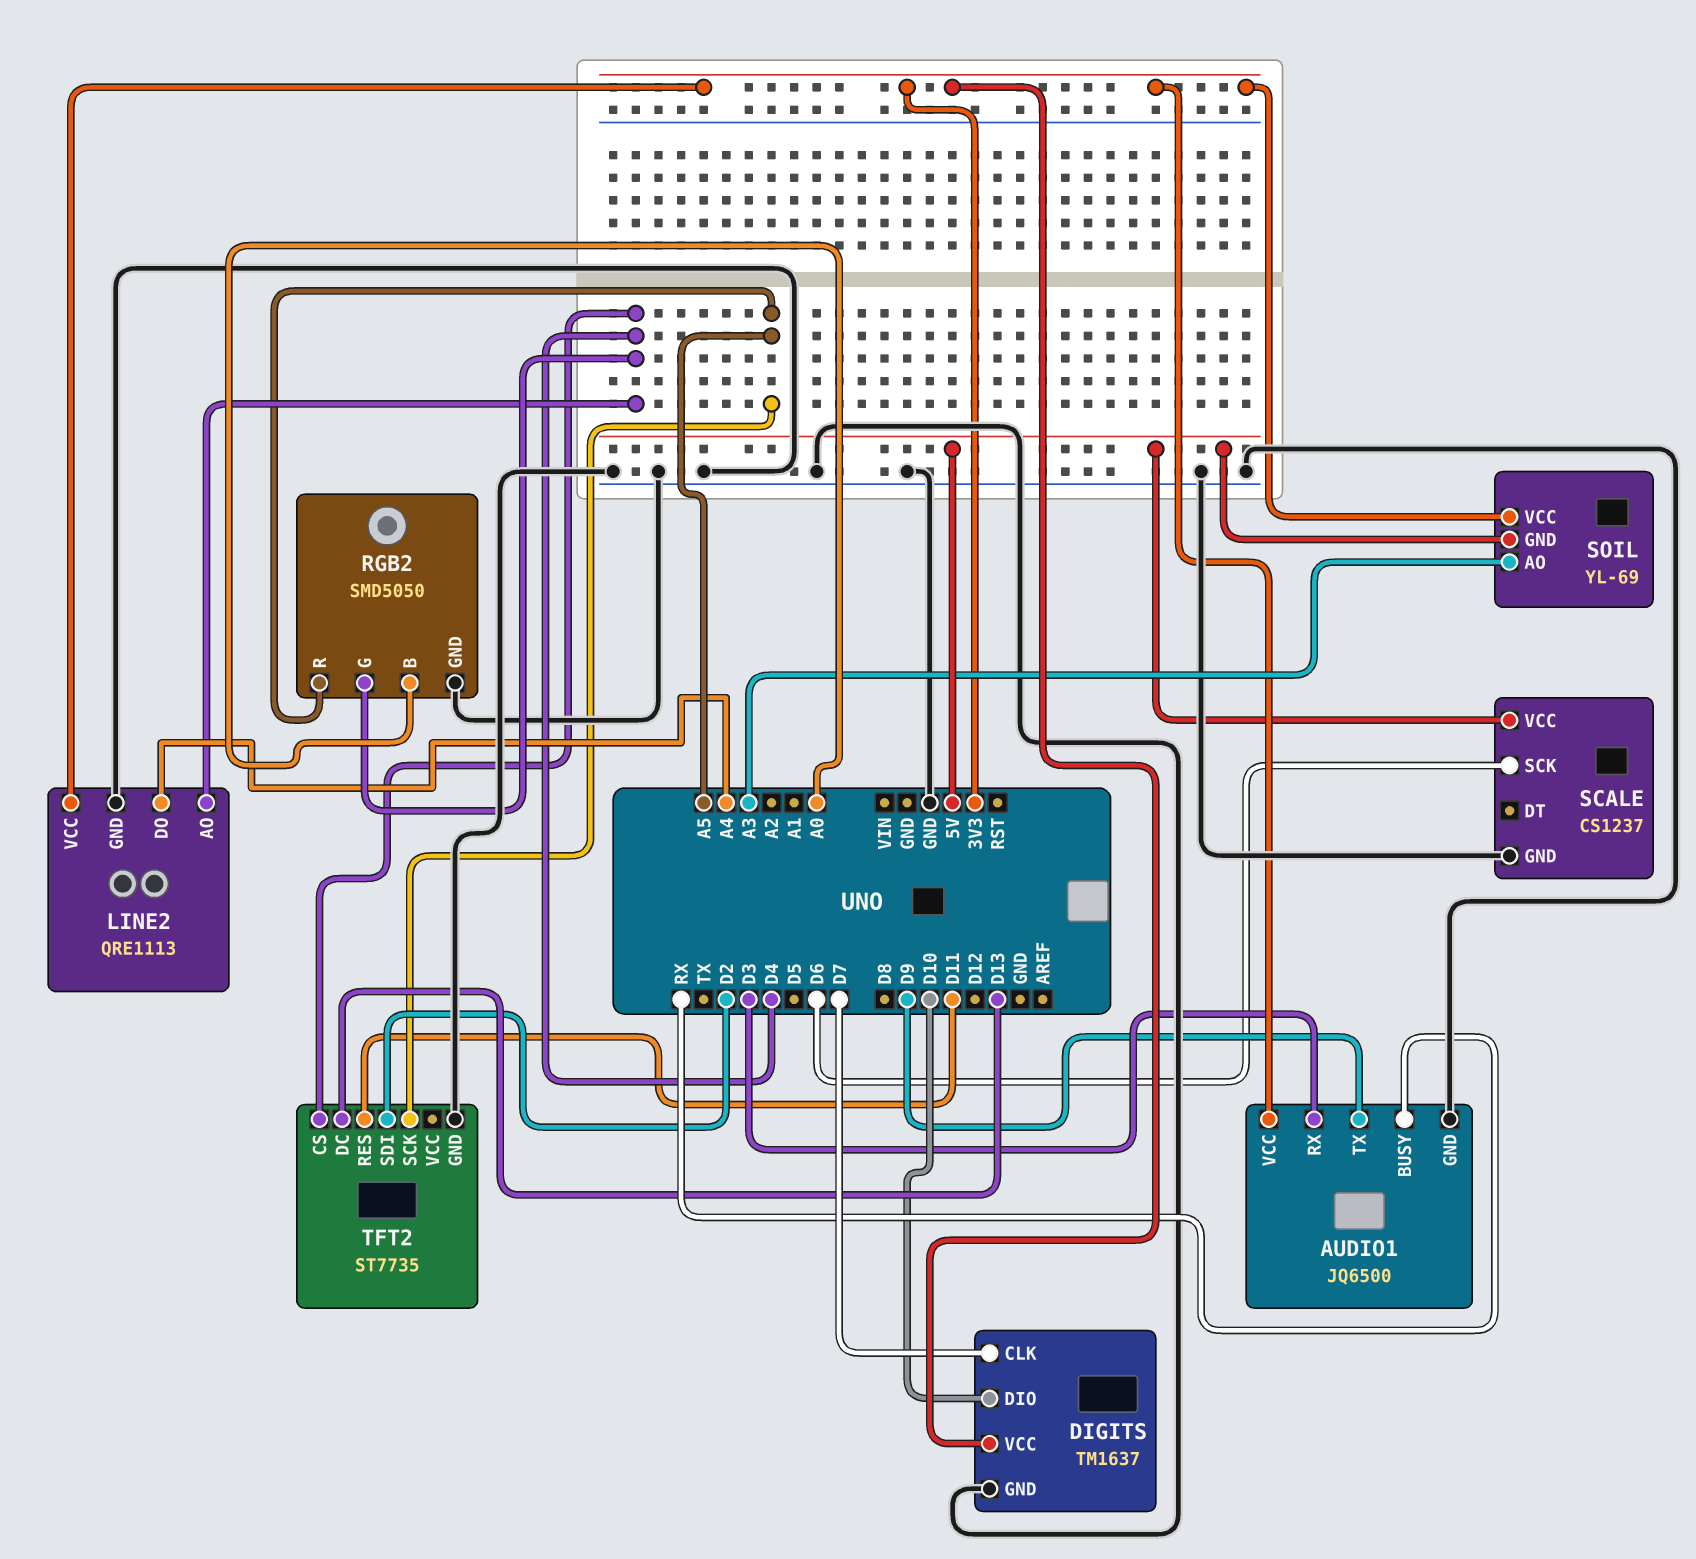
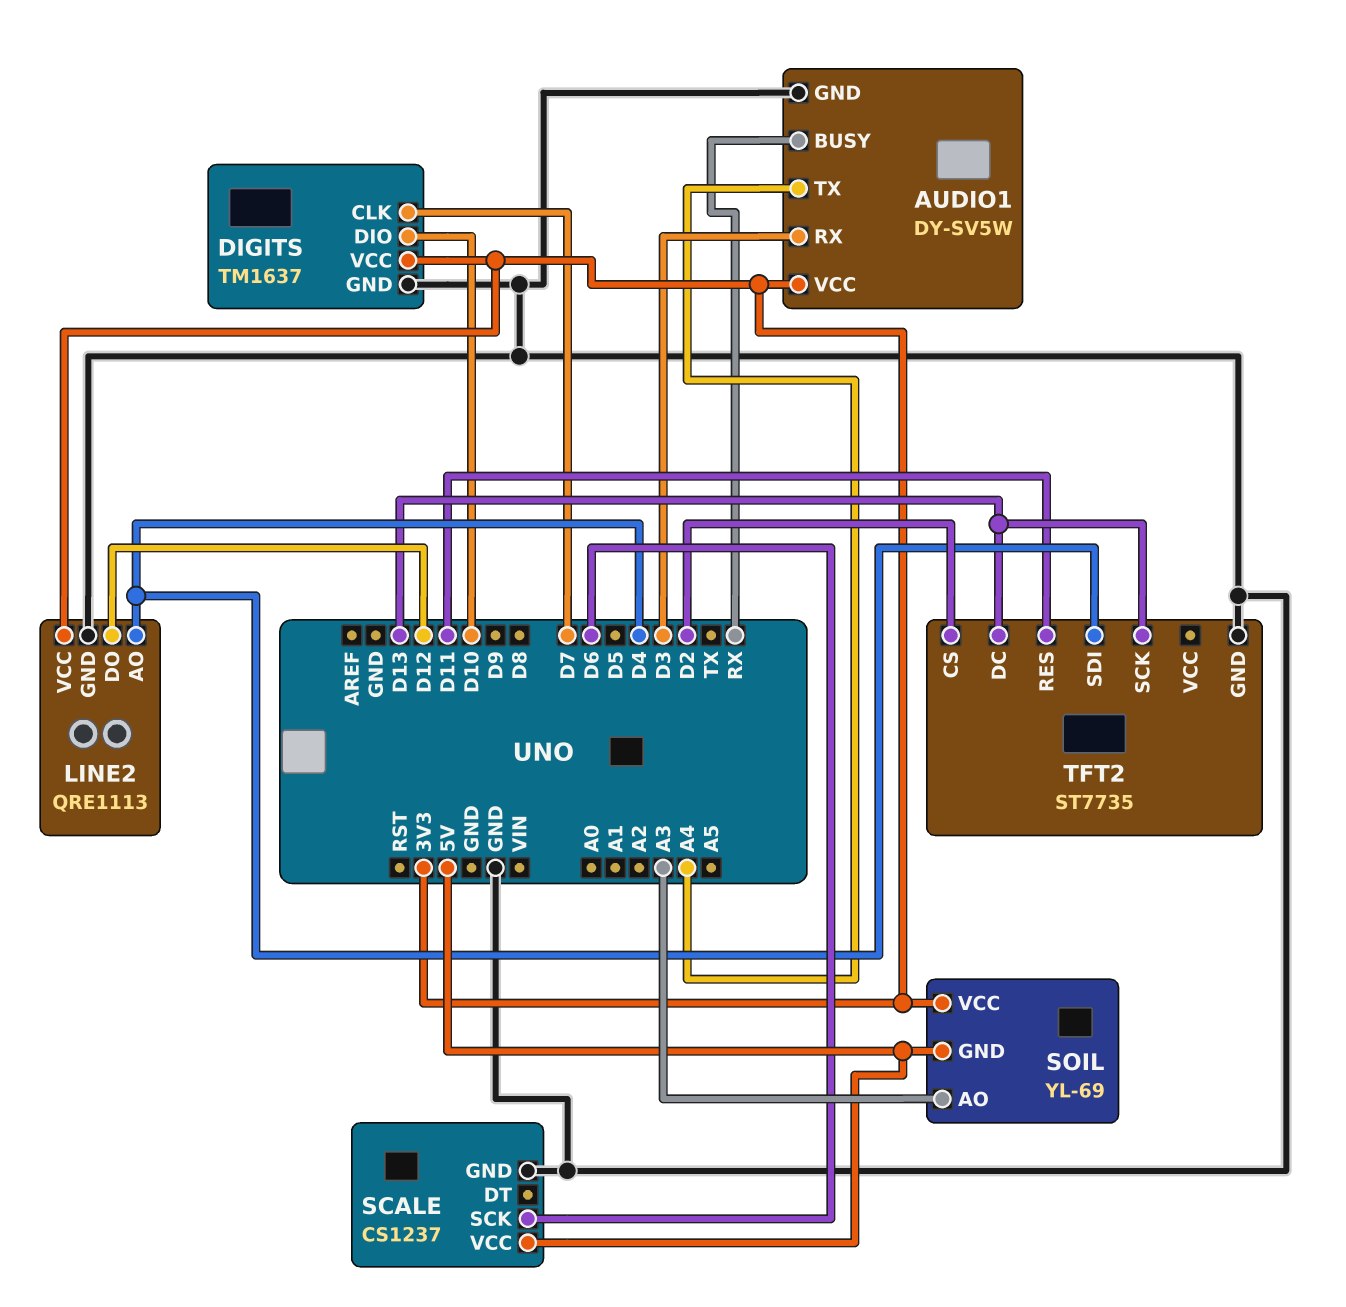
AUDIO1: JQ6500 -> DY-SV5W
AUDIO1 pin TX: D9 -> A4
LINE2 pin DO: A4 -> D12
RGB2: SMD5050 -> none
RGB2 pin B: A0 -> none
RGB2 pin G: D4 -> none
RGB2 pin GND: GND -> none
RGB2 pin R: A5 -> none
TFT2 pin CS: D4 -> D2
TFT2 pin SCK: A5 -> D13
TFT2 pin SDI: D2 -> D4

